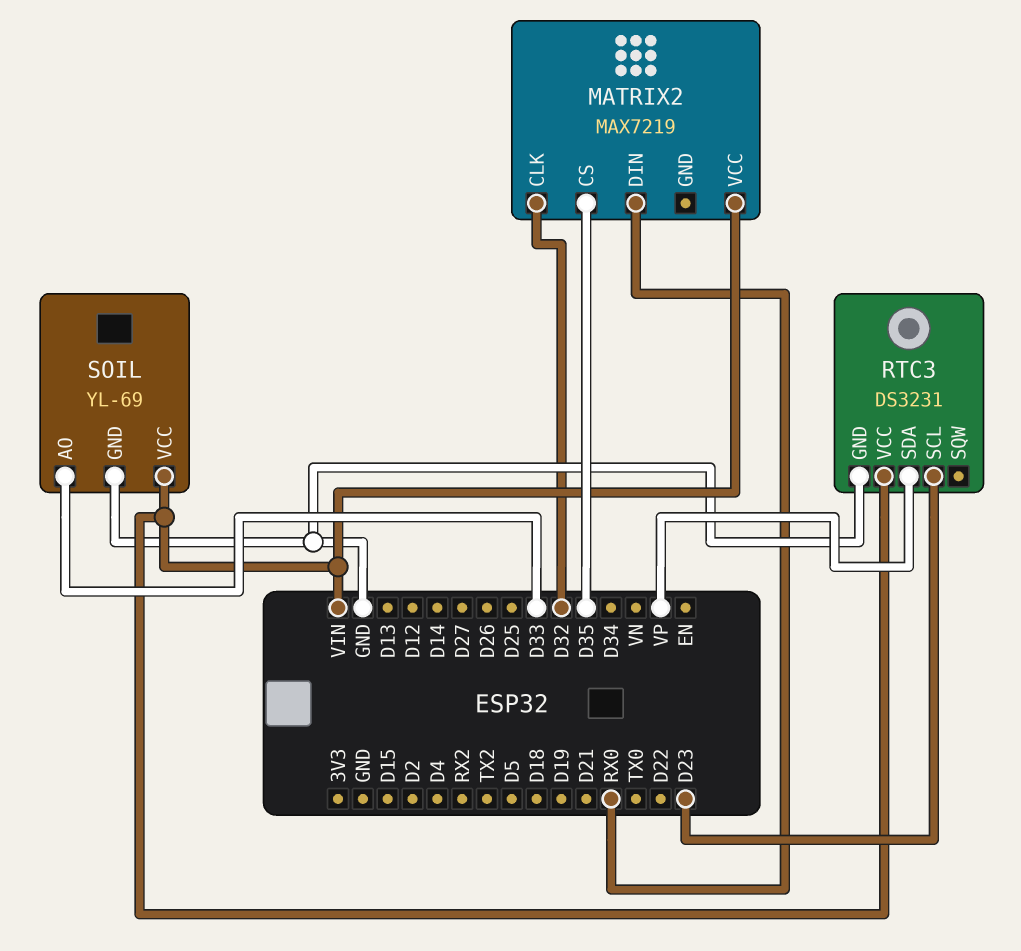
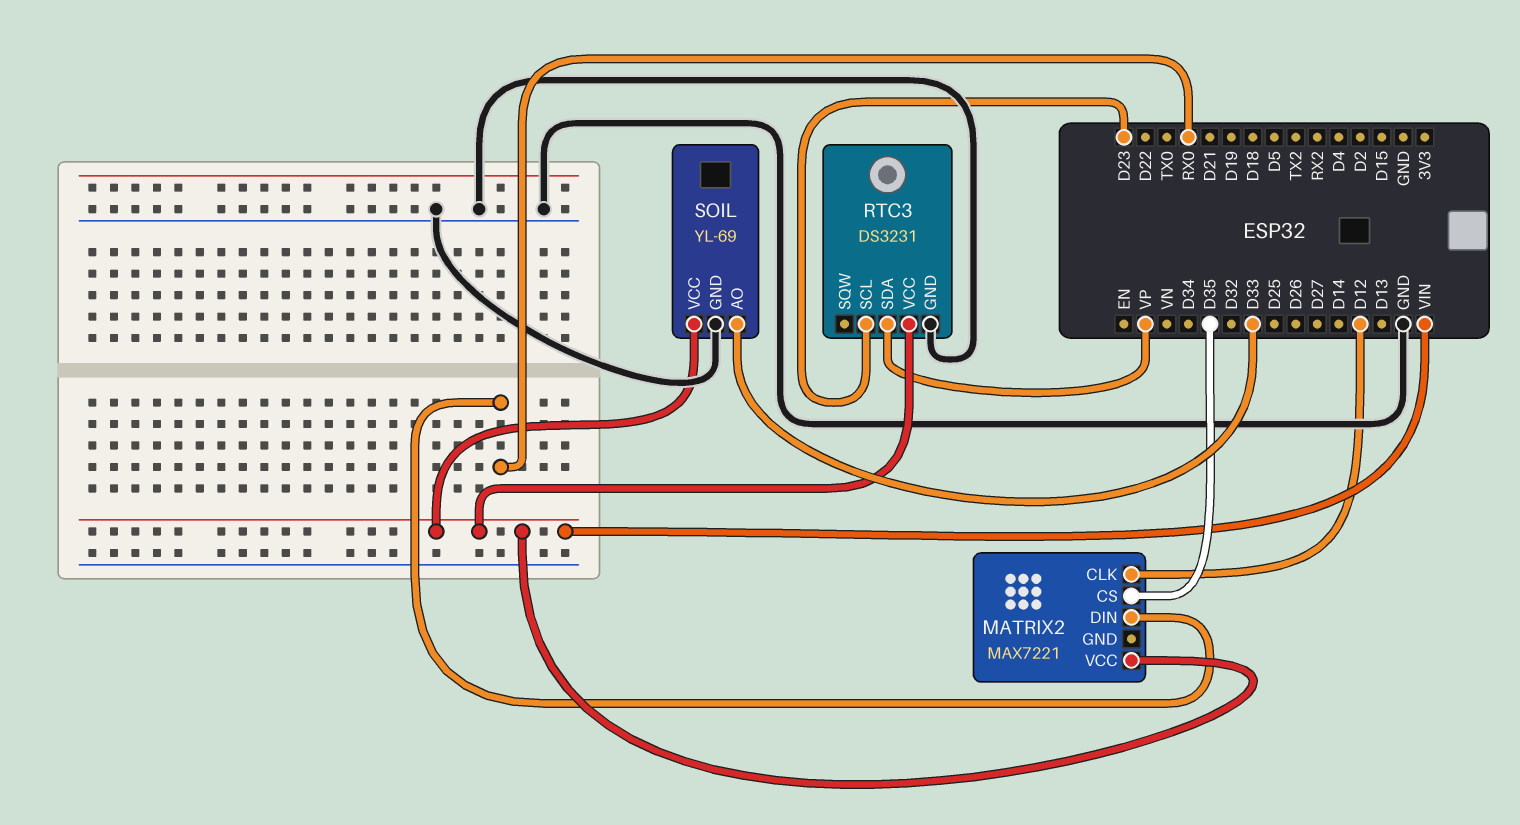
MATRIX2: MAX7219 -> MAX7221
MATRIX2 pin CLK: D32 -> D12

